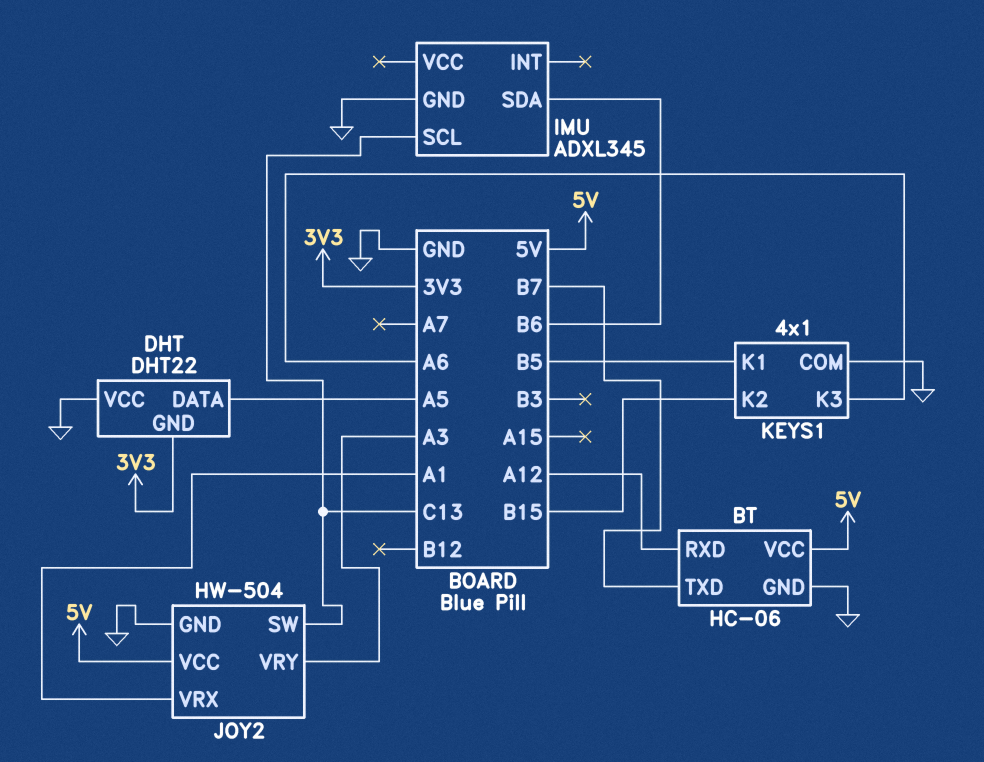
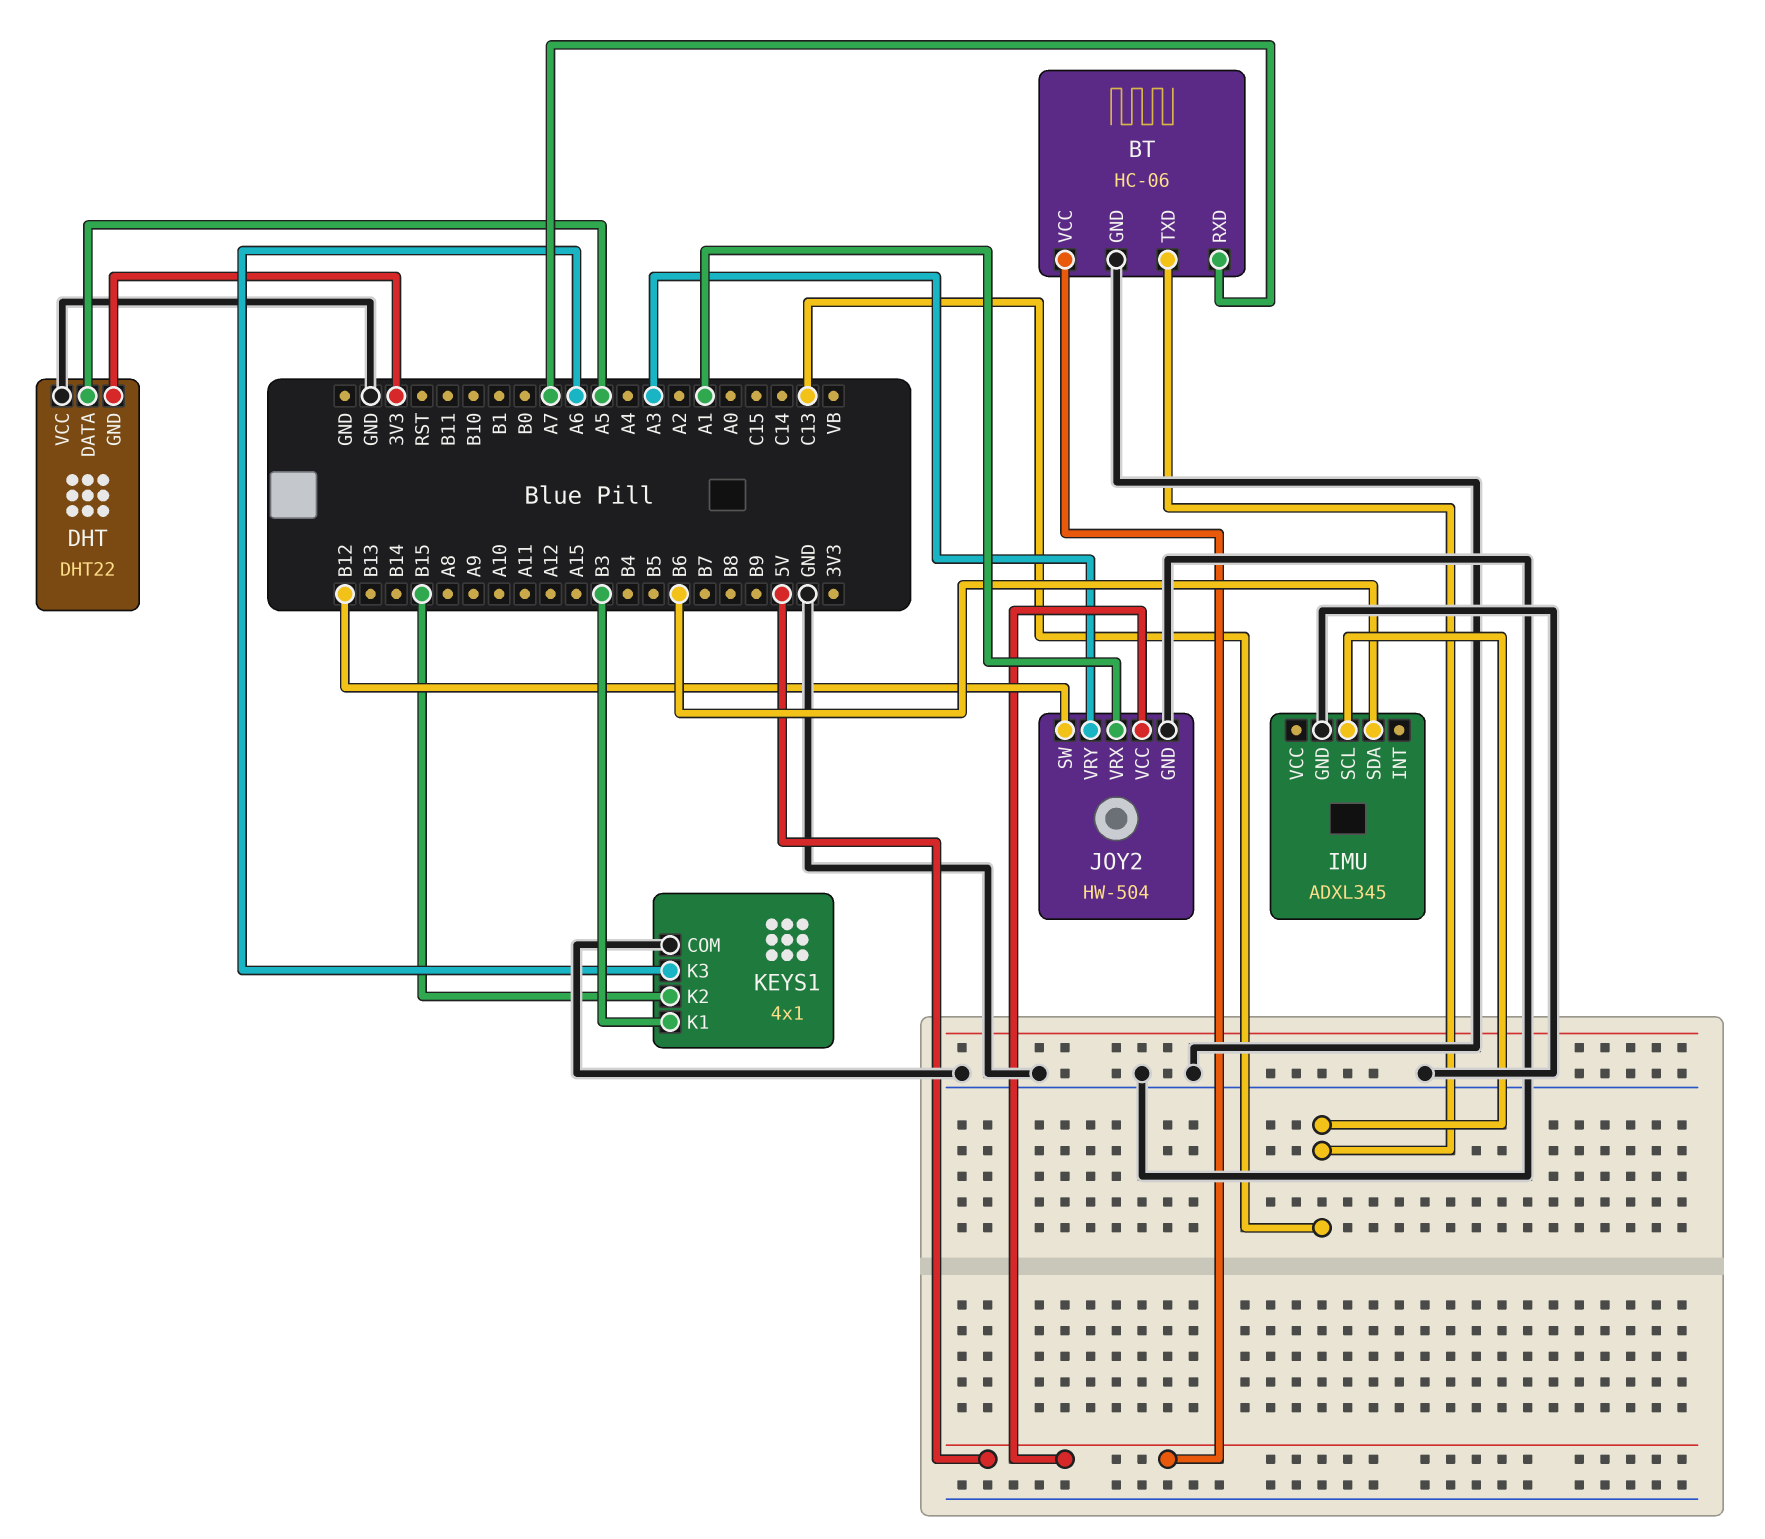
BT pin RXD: A12 -> A7
BT pin TXD: B7 -> C13
JOY2 pin SW: C13 -> B12
KEYS1 pin K1: B5 -> B3

